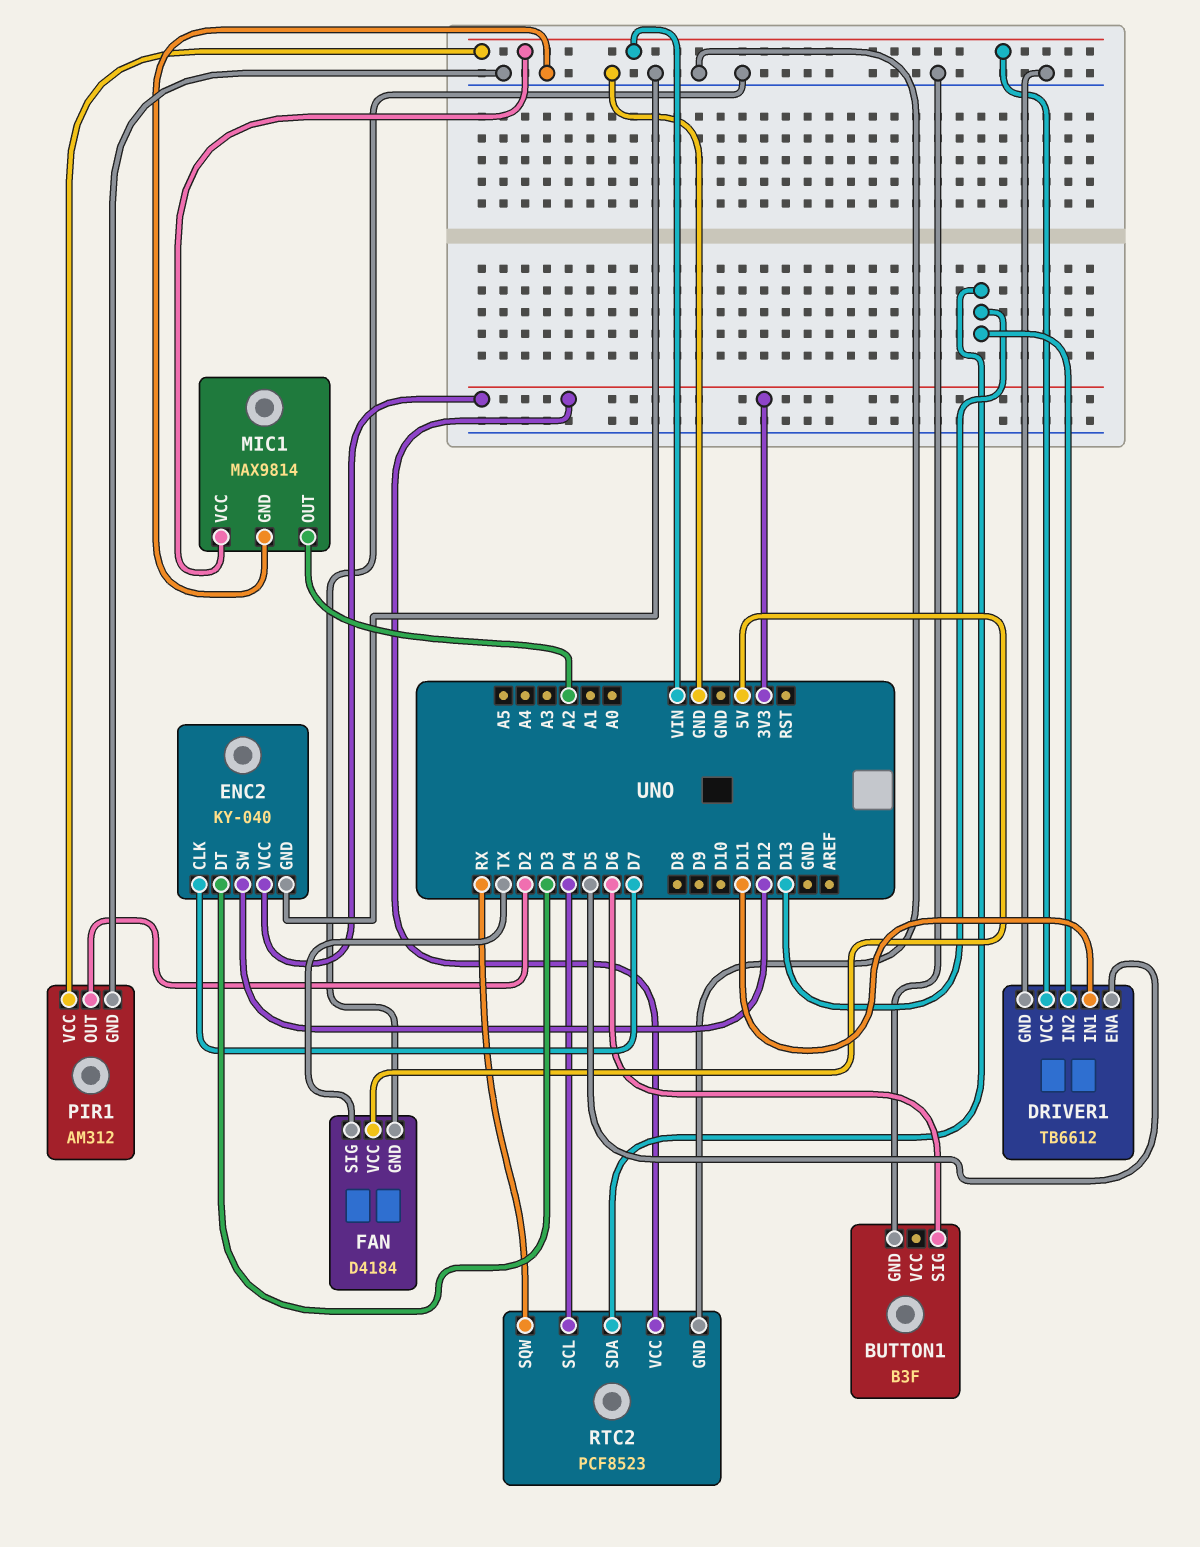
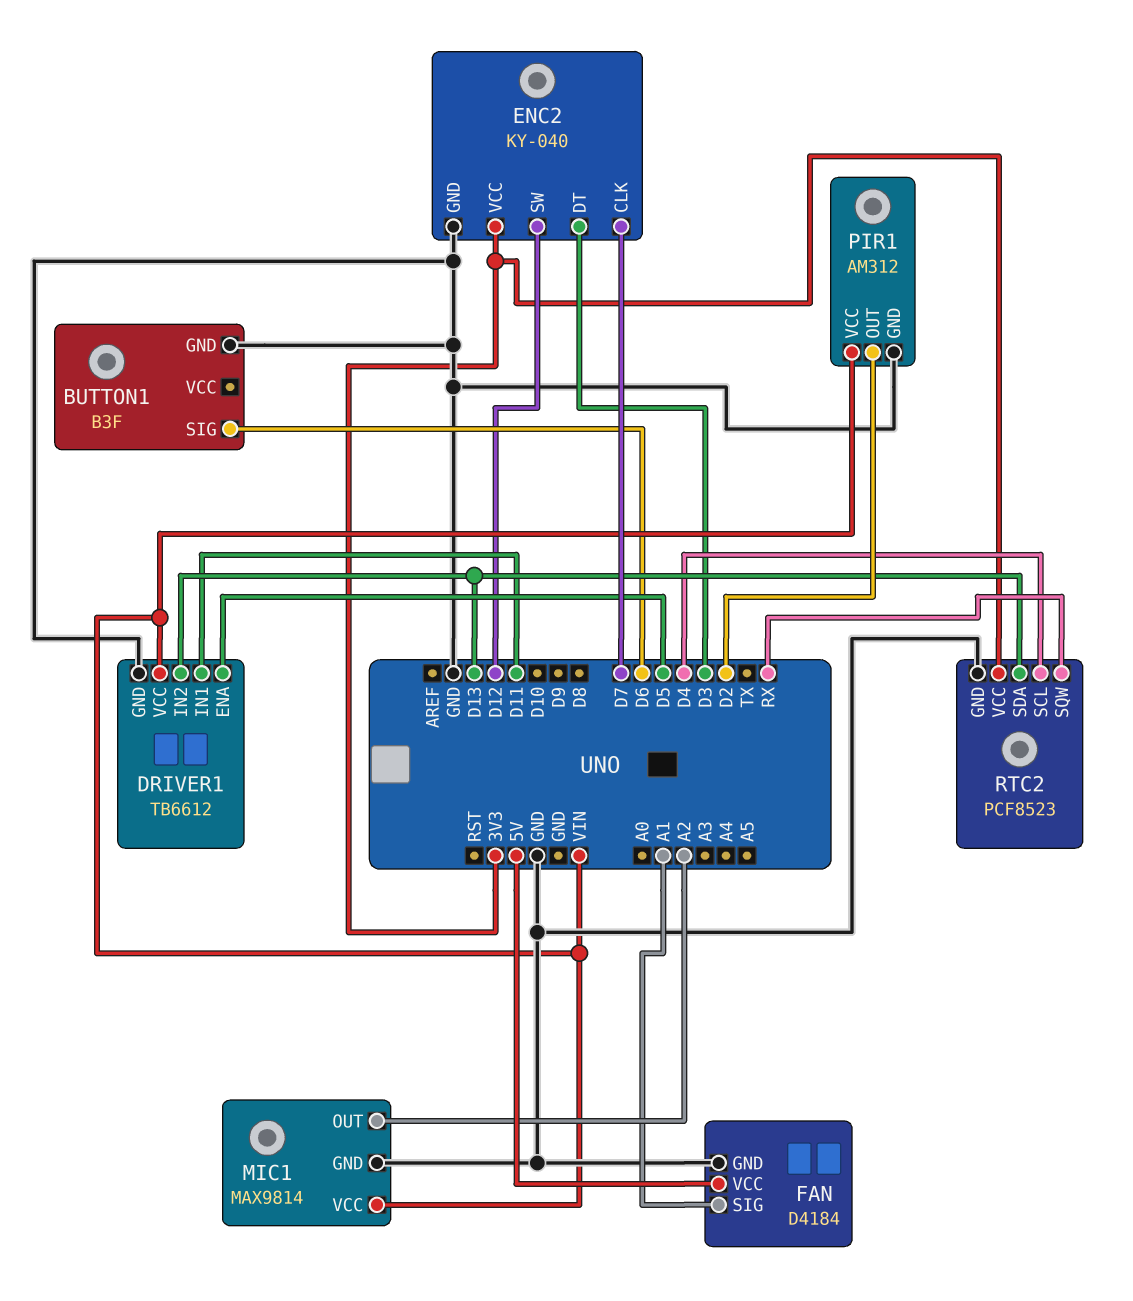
FAN pin SIG: TX -> A1

